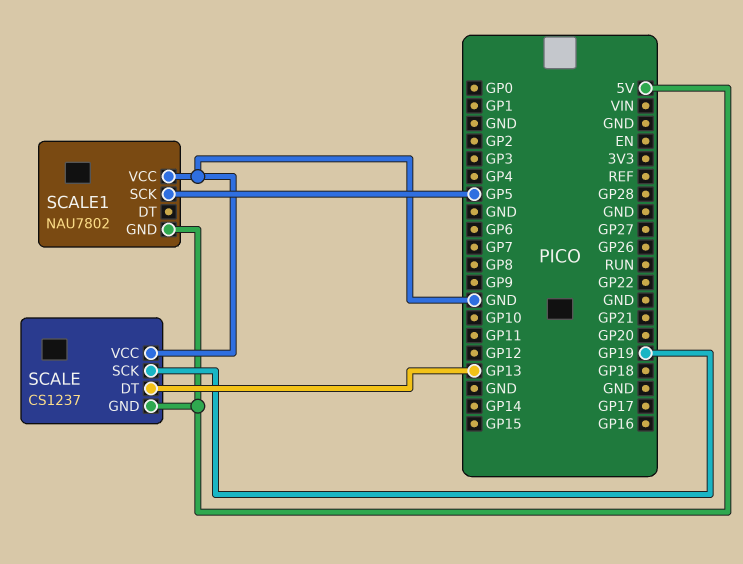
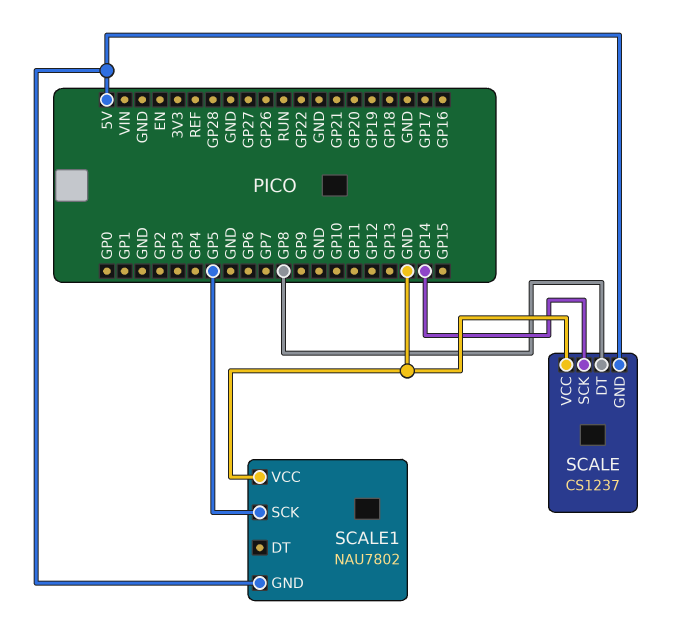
SCALE pin DT: GP13 -> GP8
SCALE pin SCK: GP19 -> GP14

